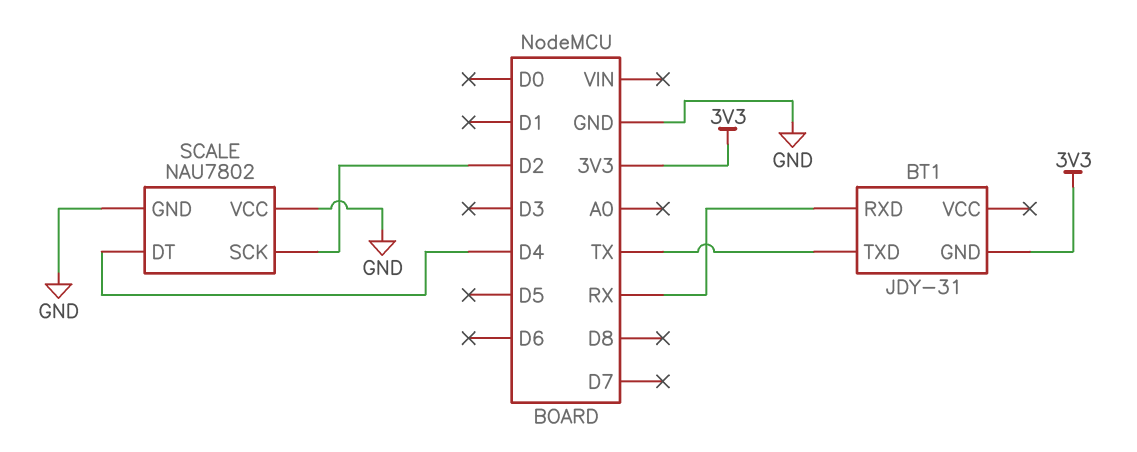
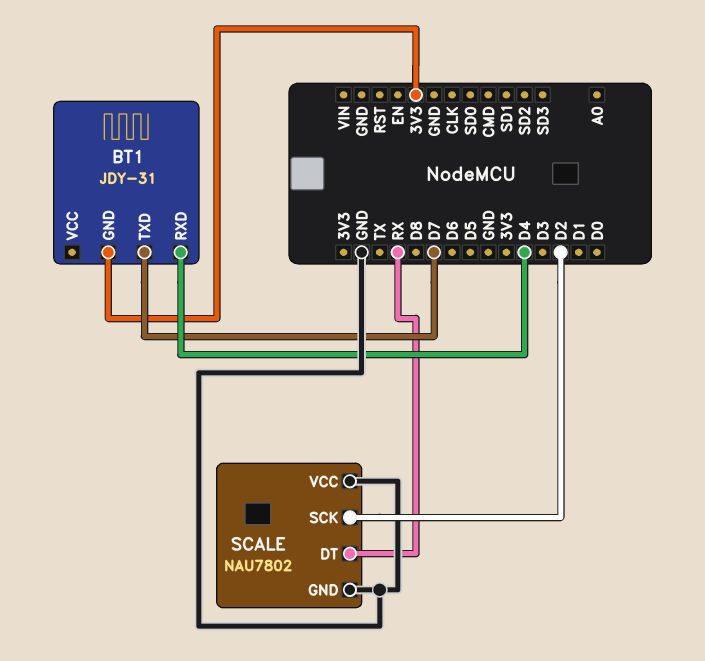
BT1 pin RXD: RX -> D4
BT1 pin TXD: TX -> D7
SCALE pin DT: D4 -> RX

